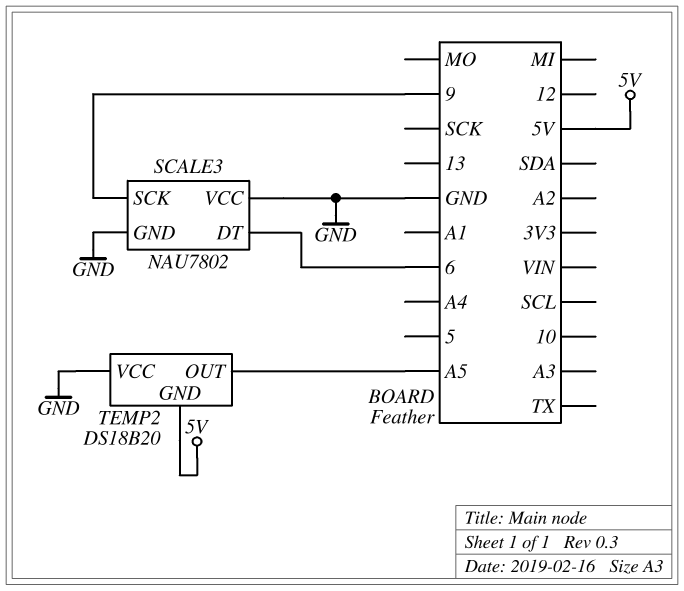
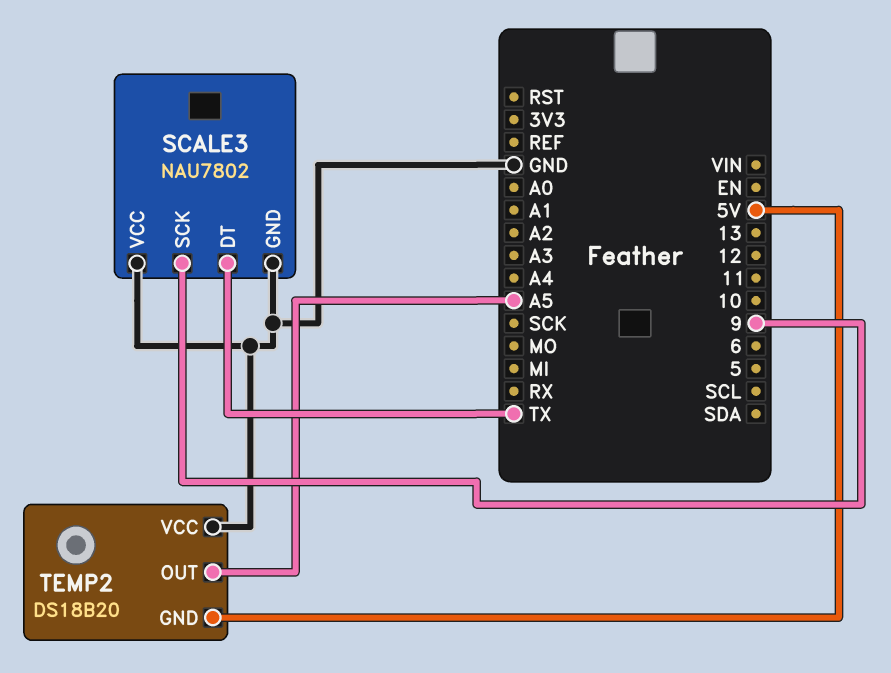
SCALE3 pin DT: 6 -> TX

